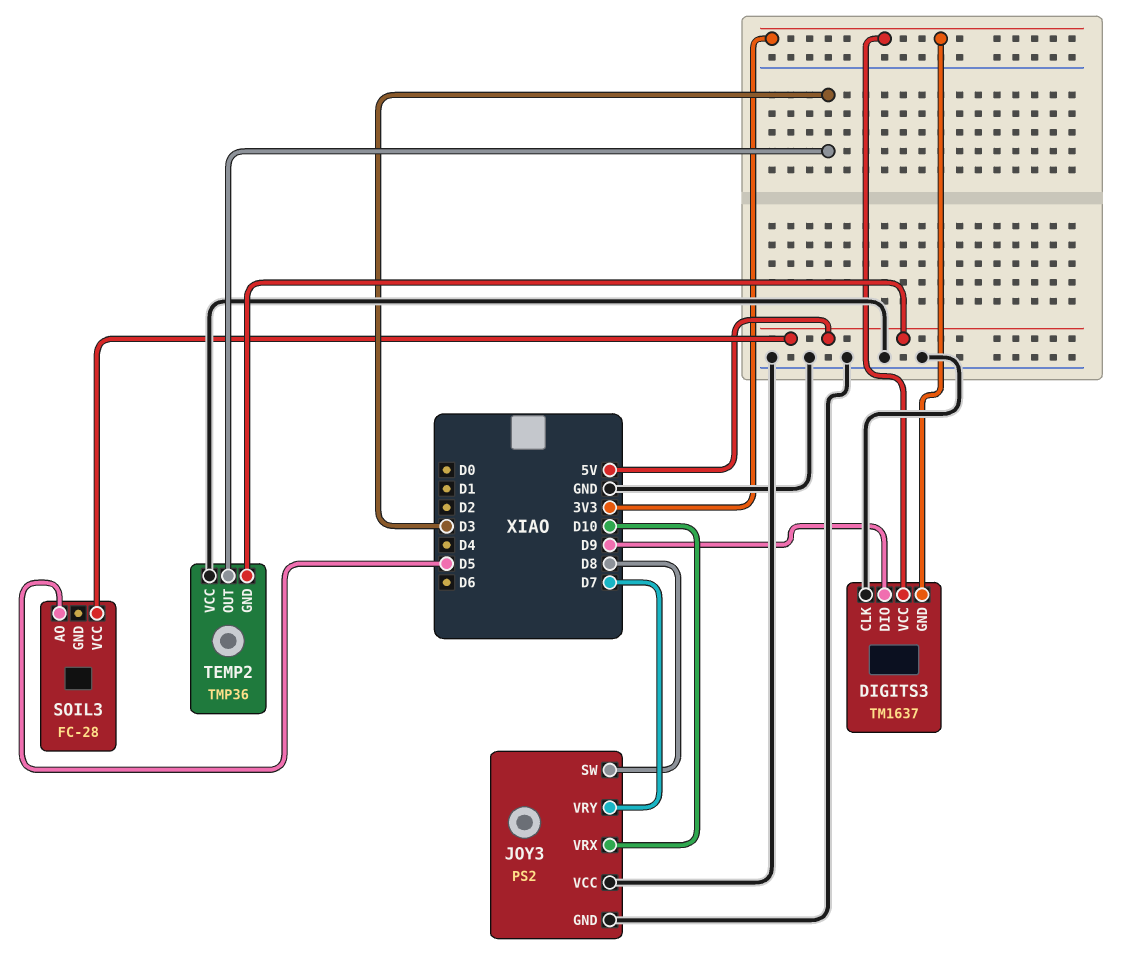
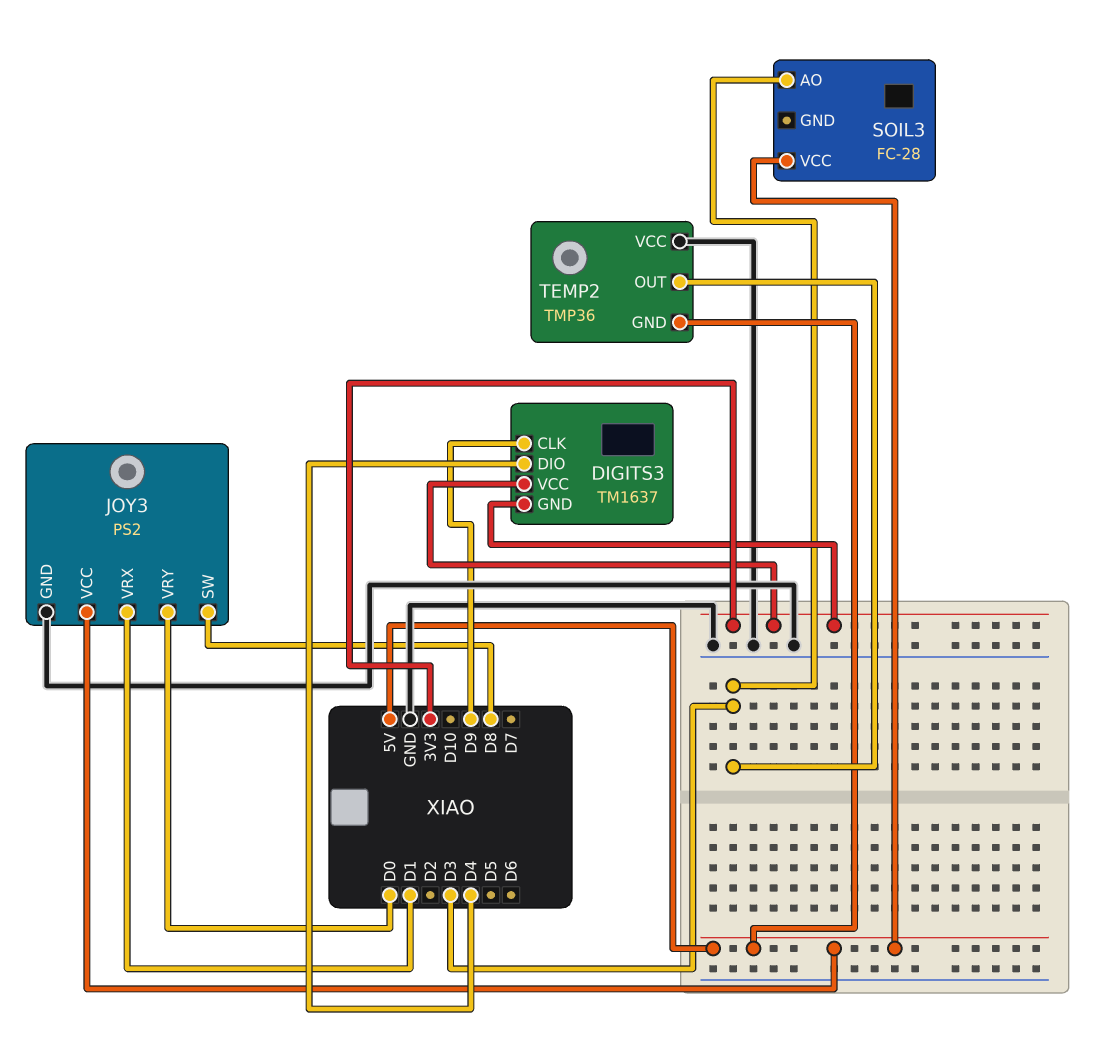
DIGITS3 pin CLK: GND -> D9
DIGITS3 pin DIO: D9 -> D4
JOY3 pin VCC: GND -> 5V
JOY3 pin VRX: D10 -> D1
JOY3 pin VRY: D7 -> D0
SOIL3 pin AO: D5 -> D3

